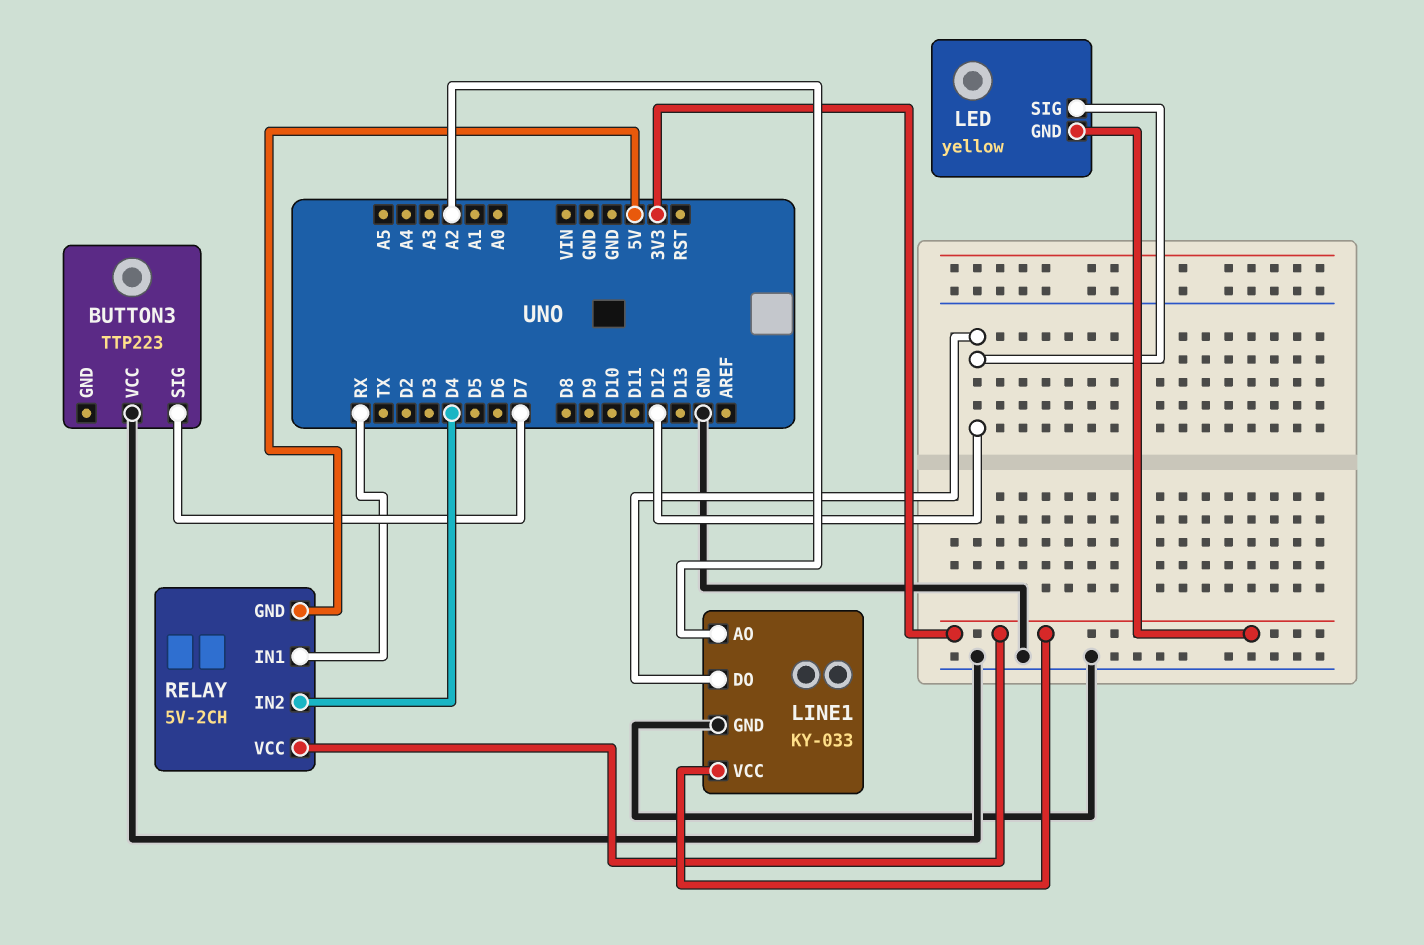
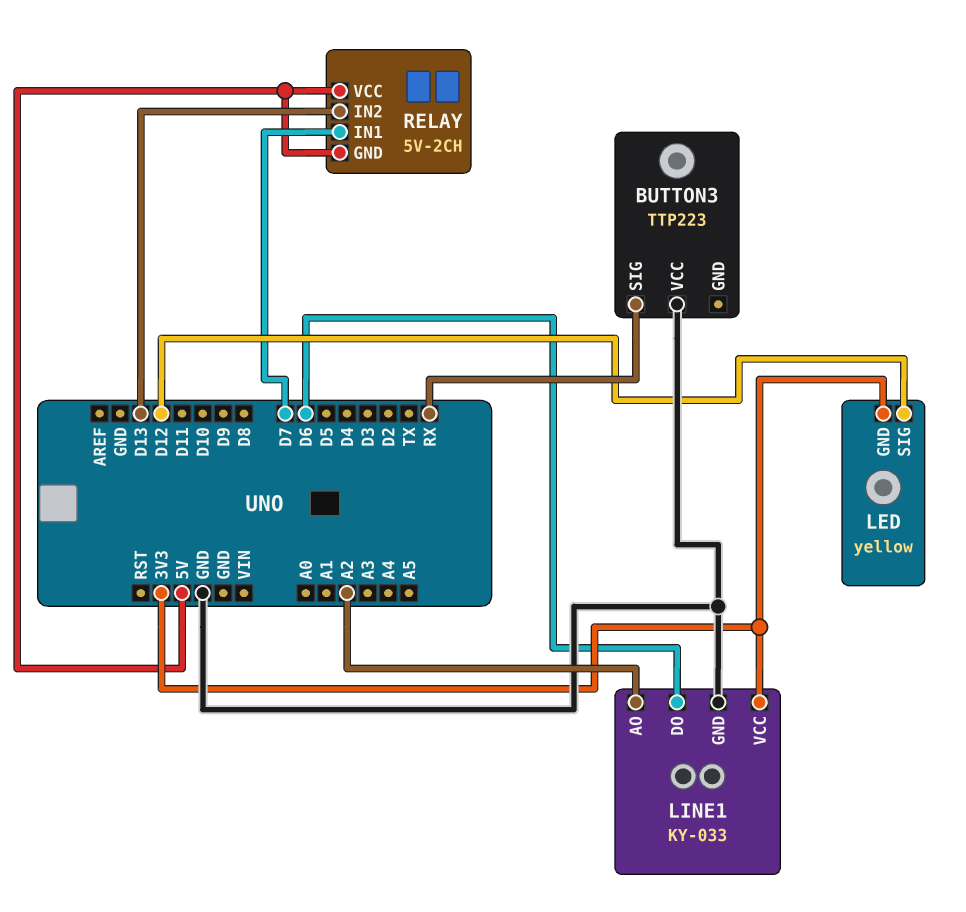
BUTTON3 pin SIG: D7 -> RX
LINE1 pin DO: D12 -> D6
RELAY pin IN1: RX -> D7
RELAY pin IN2: D4 -> D13
RELAY pin VCC: 3V3 -> 5V

